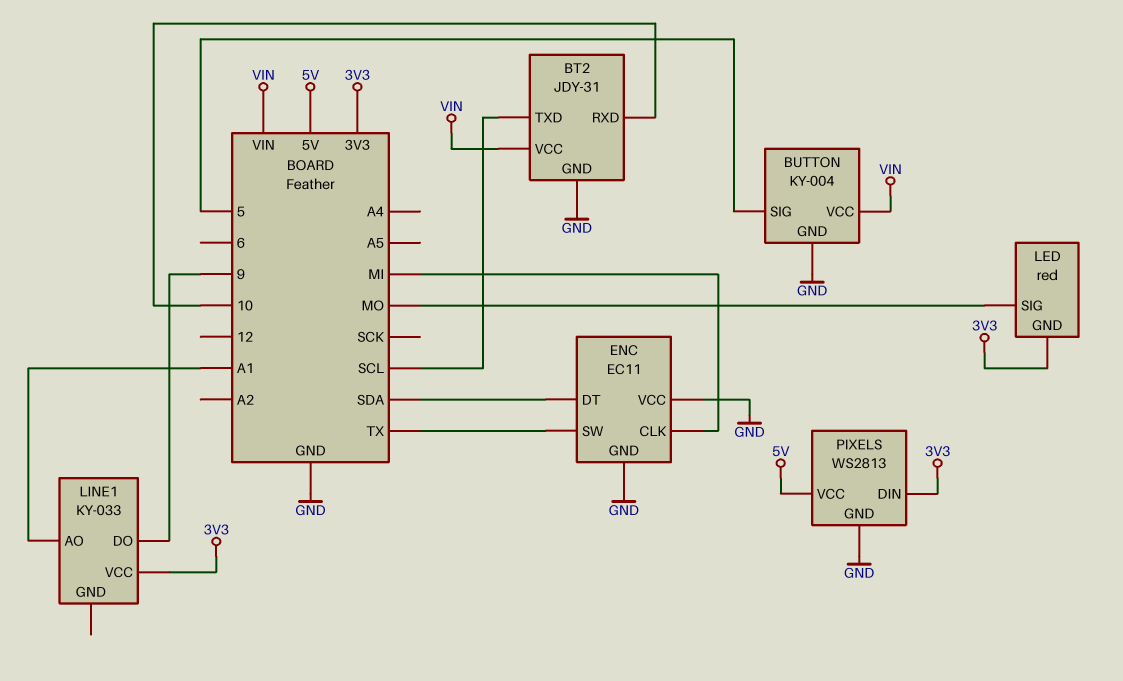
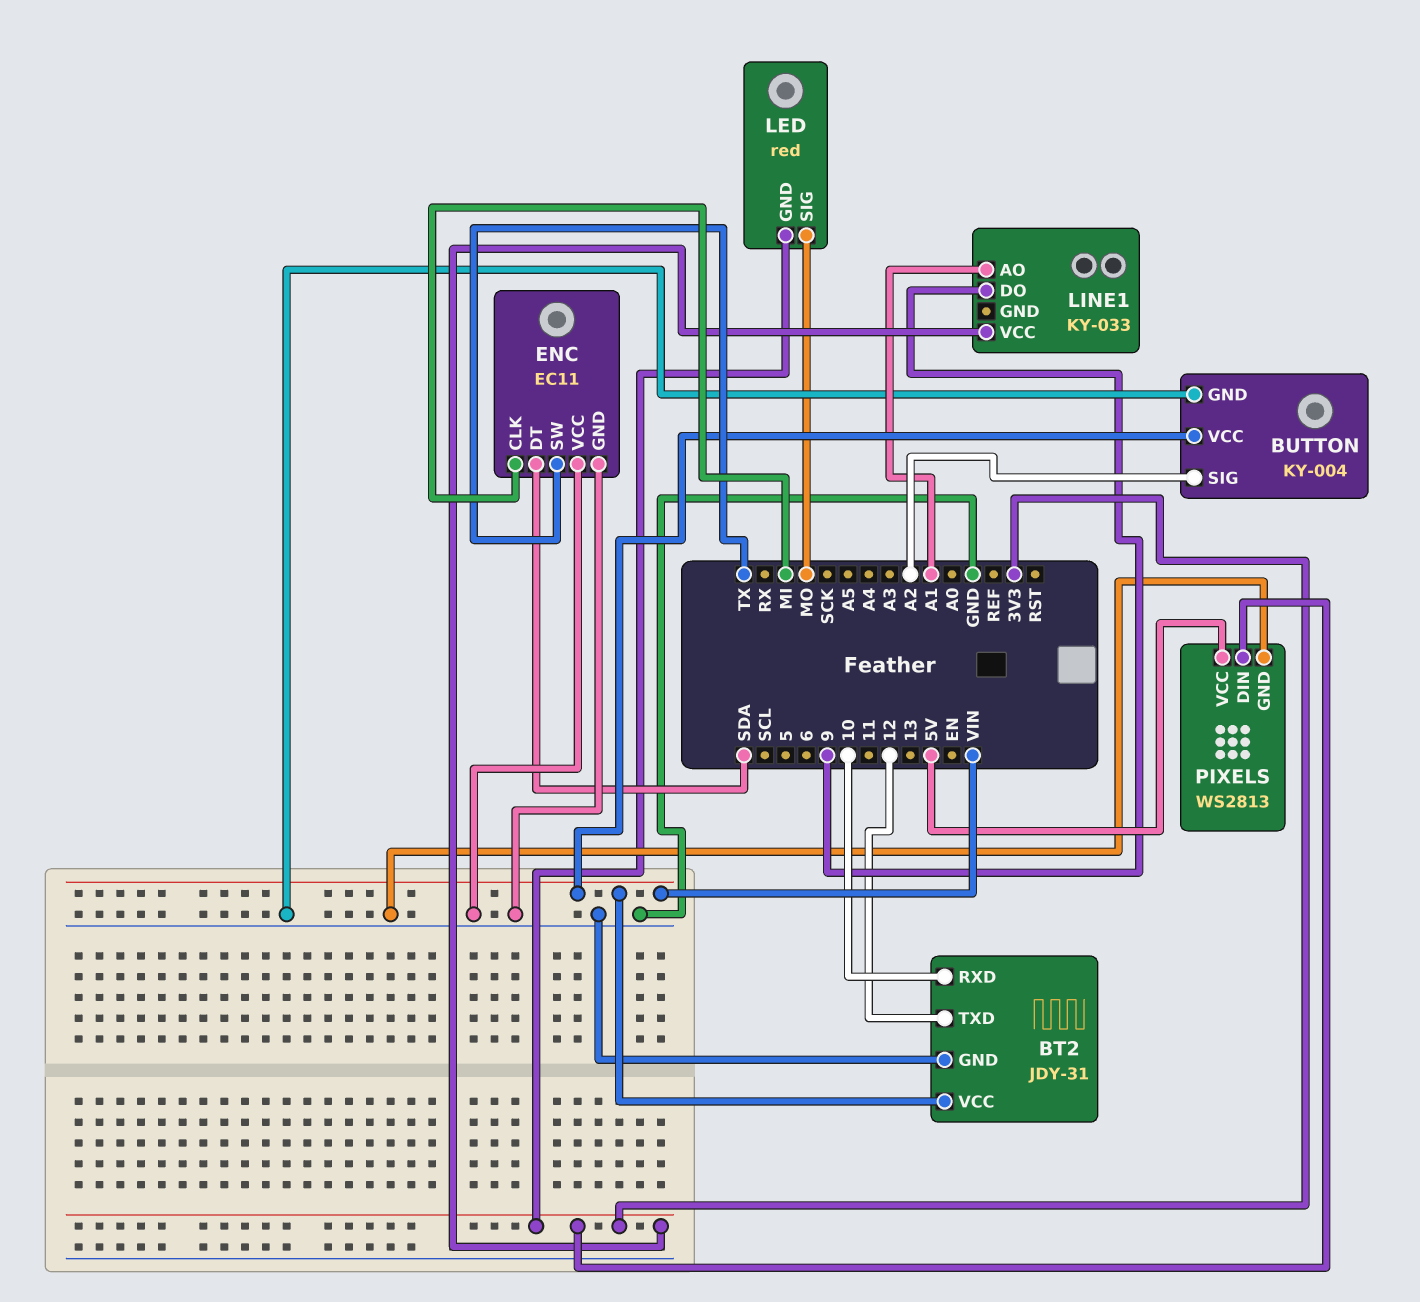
BT2 pin TXD: SCL -> 12
BUTTON pin SIG: 5 -> A2

